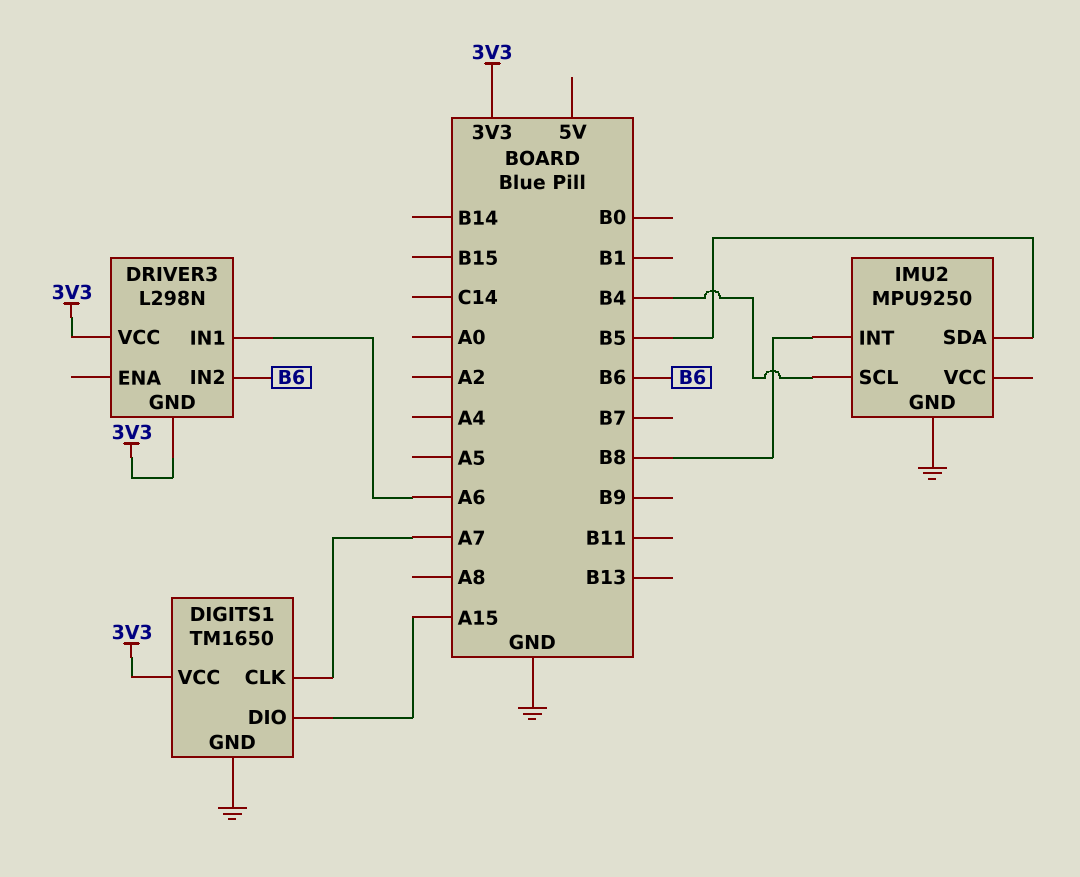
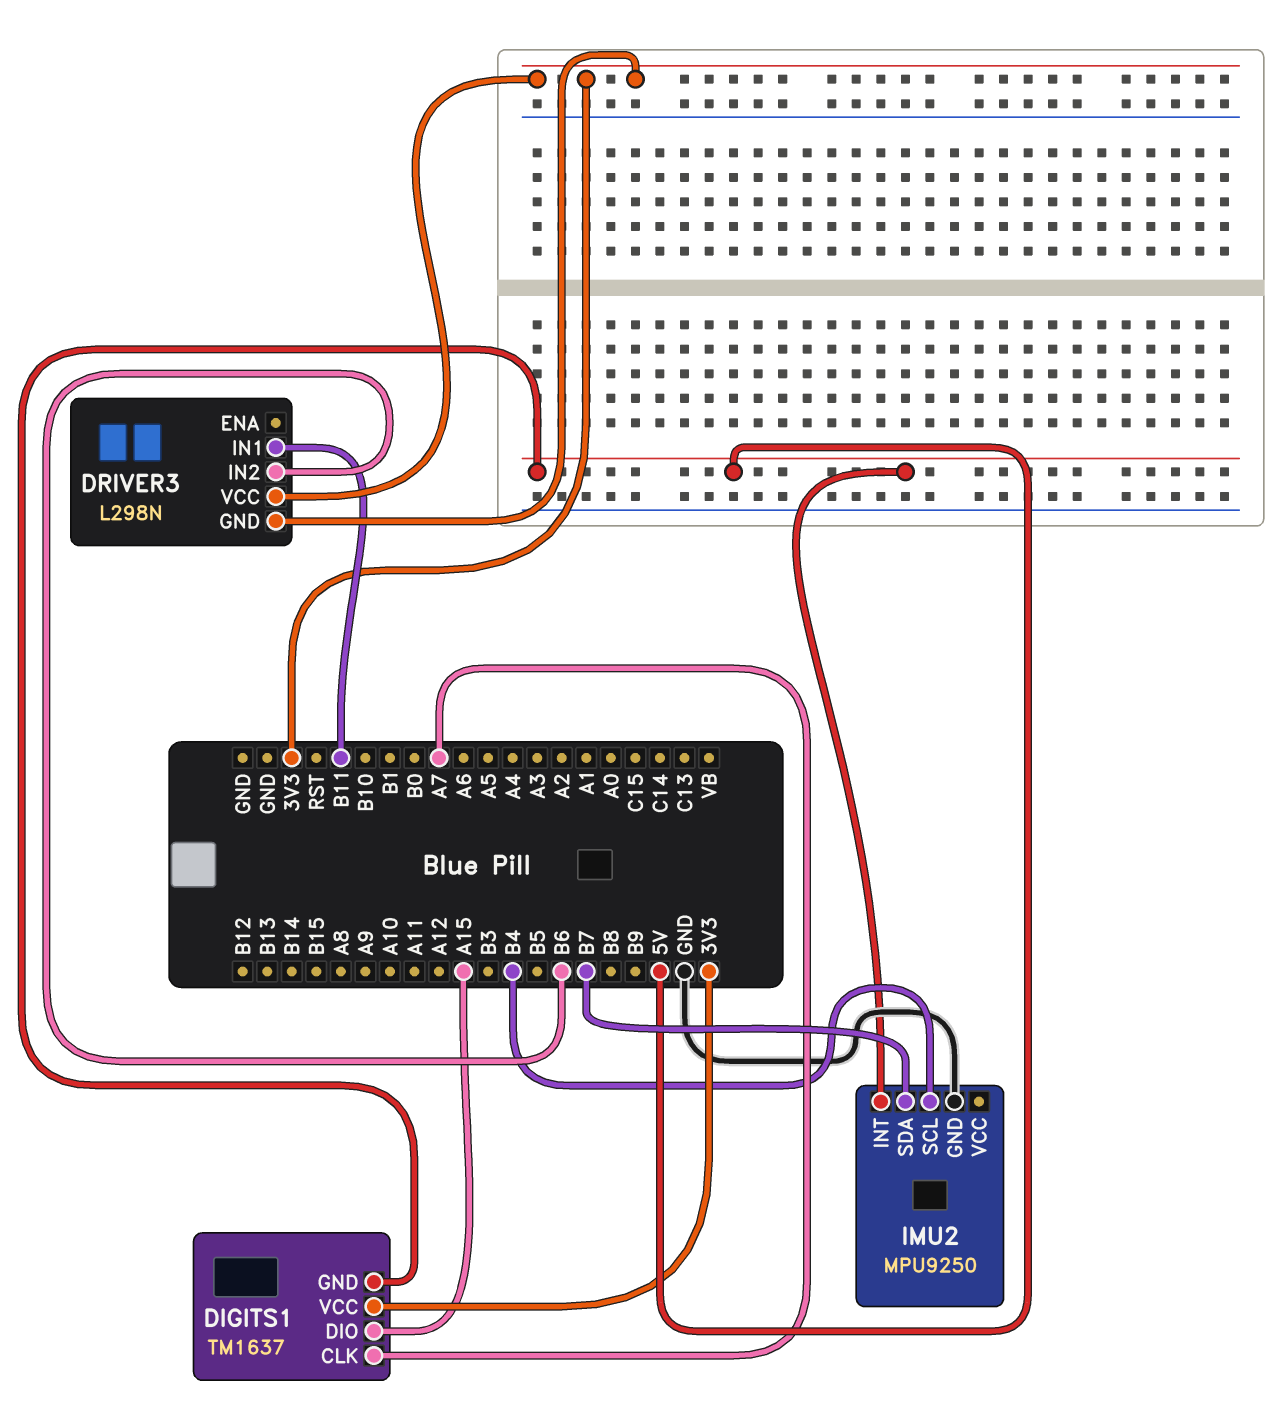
DIGITS1: TM1650 -> TM1637
DIGITS1 pin GND: GND -> 5V
DRIVER3 pin IN1: A6 -> B11
IMU2 pin INT: B8 -> 5V
IMU2 pin SDA: B5 -> B7

